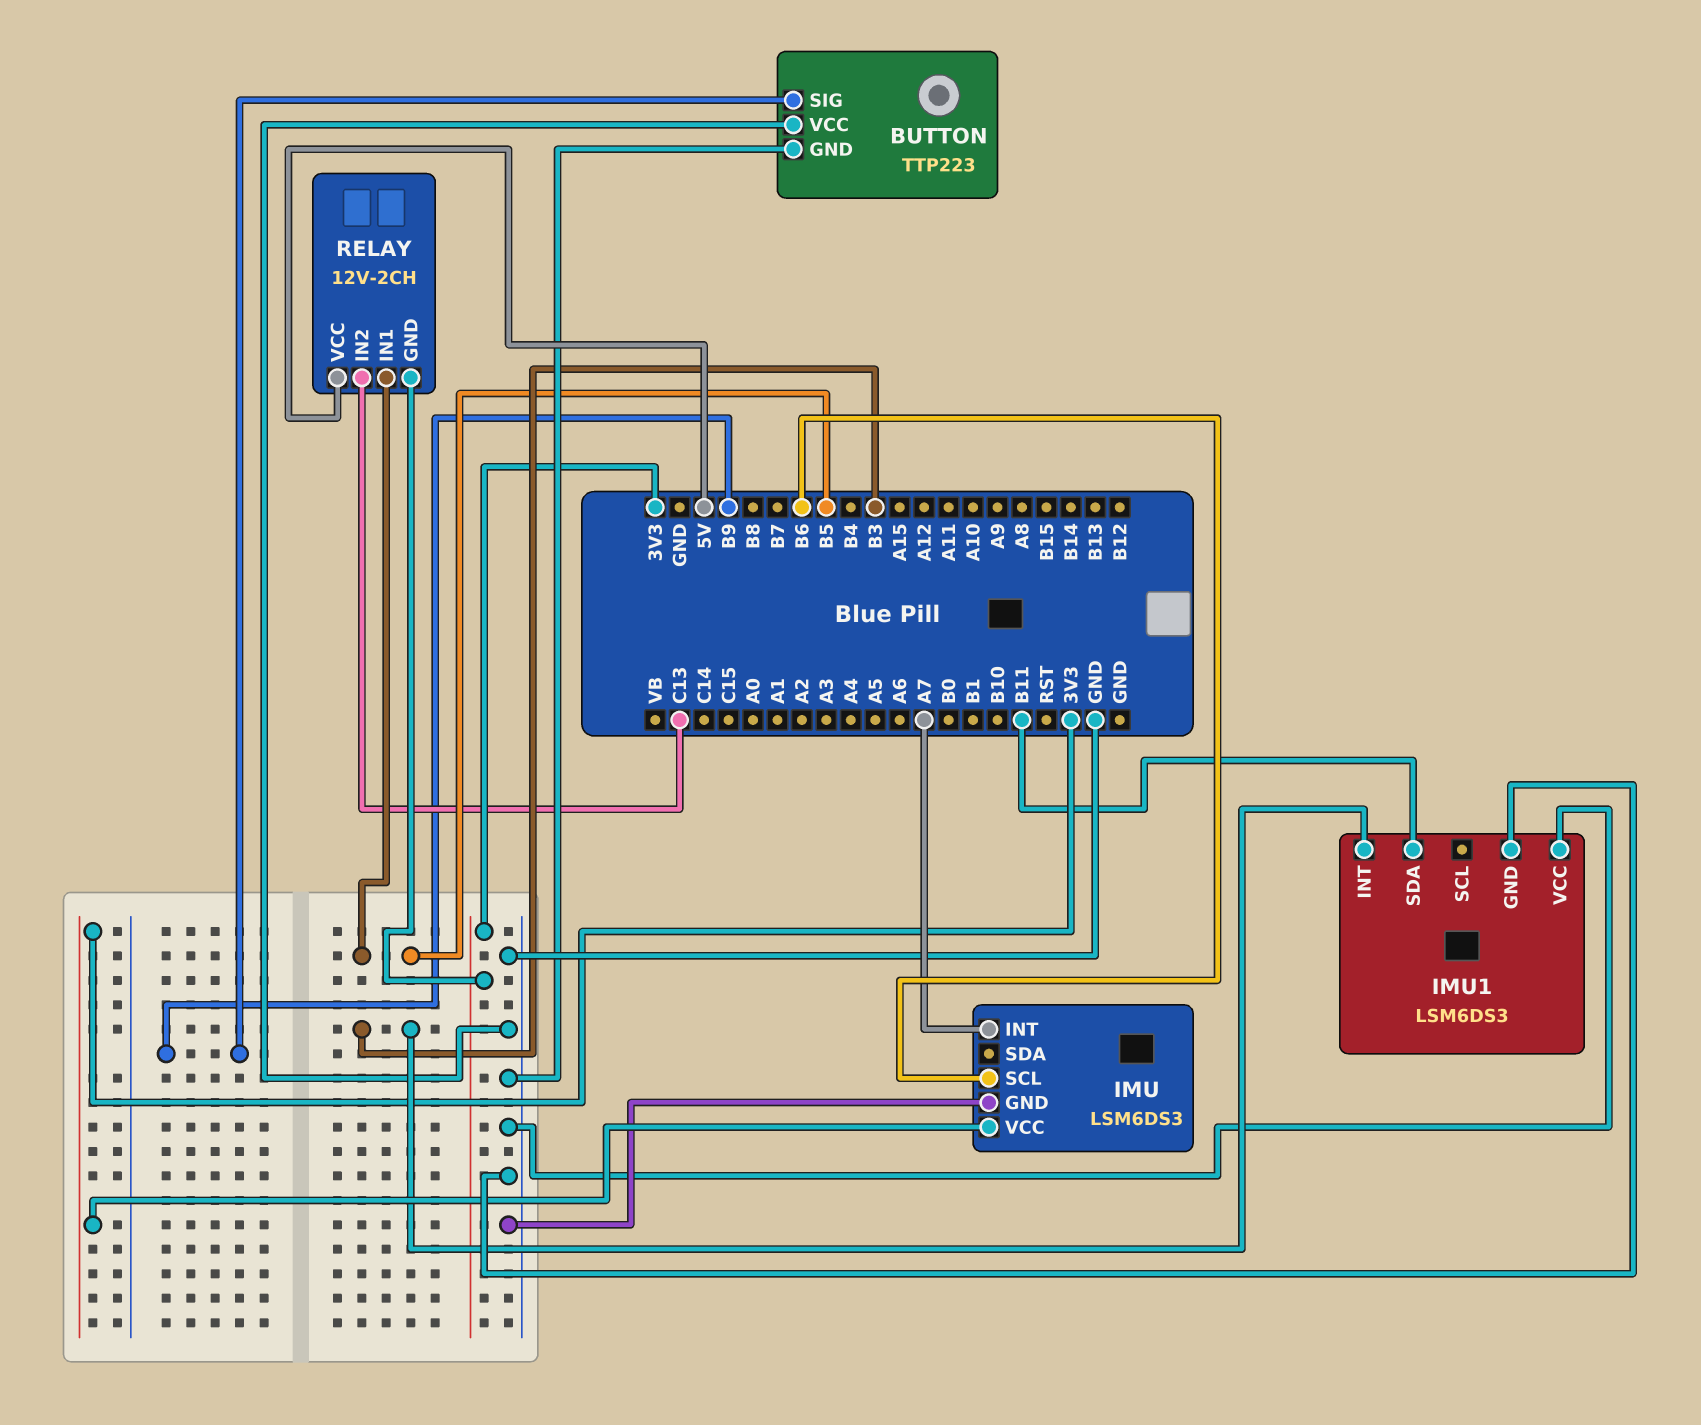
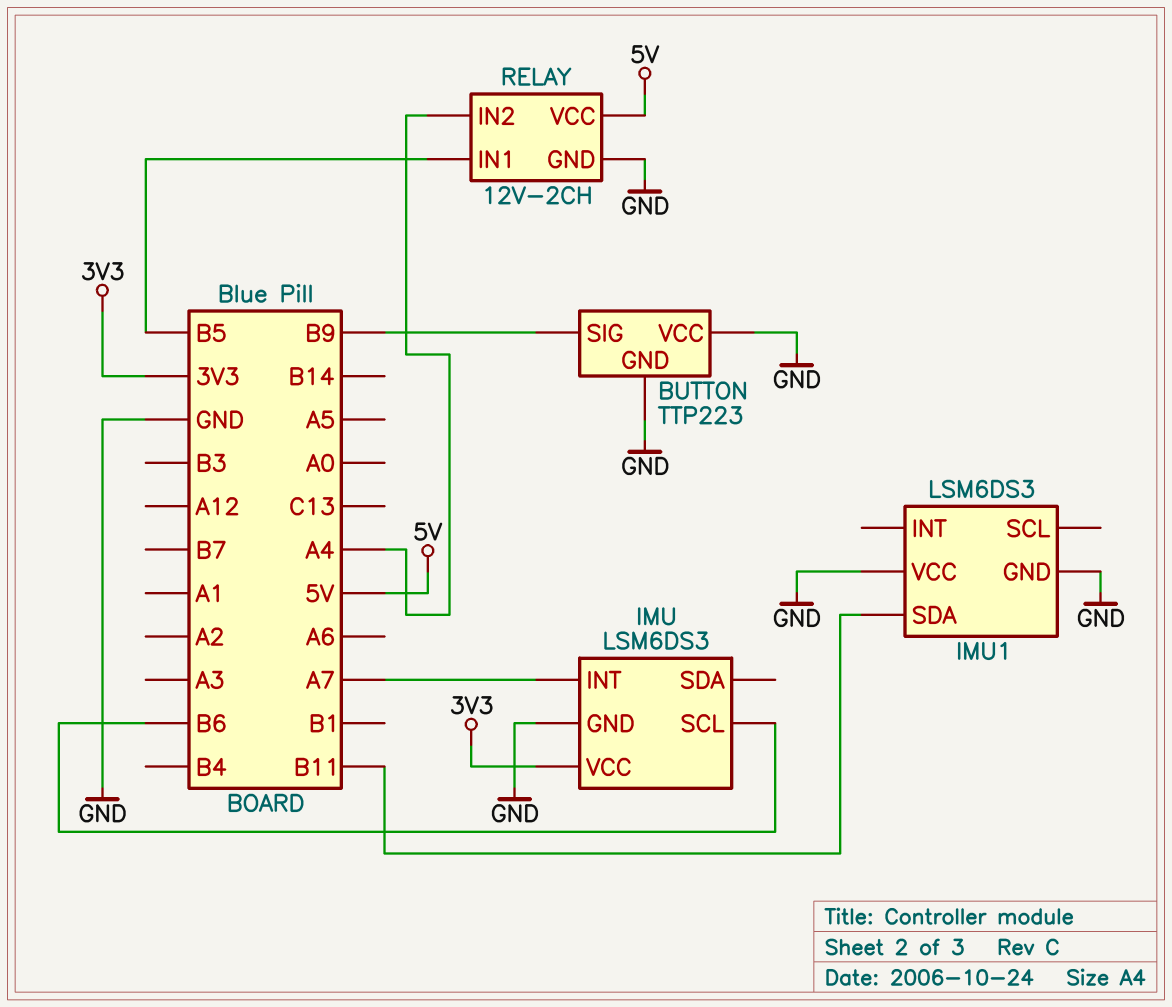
IMU1 pin INT: B3 -> none
RELAY pin GND: 3V3 -> GND
RELAY pin IN2: C13 -> A4

